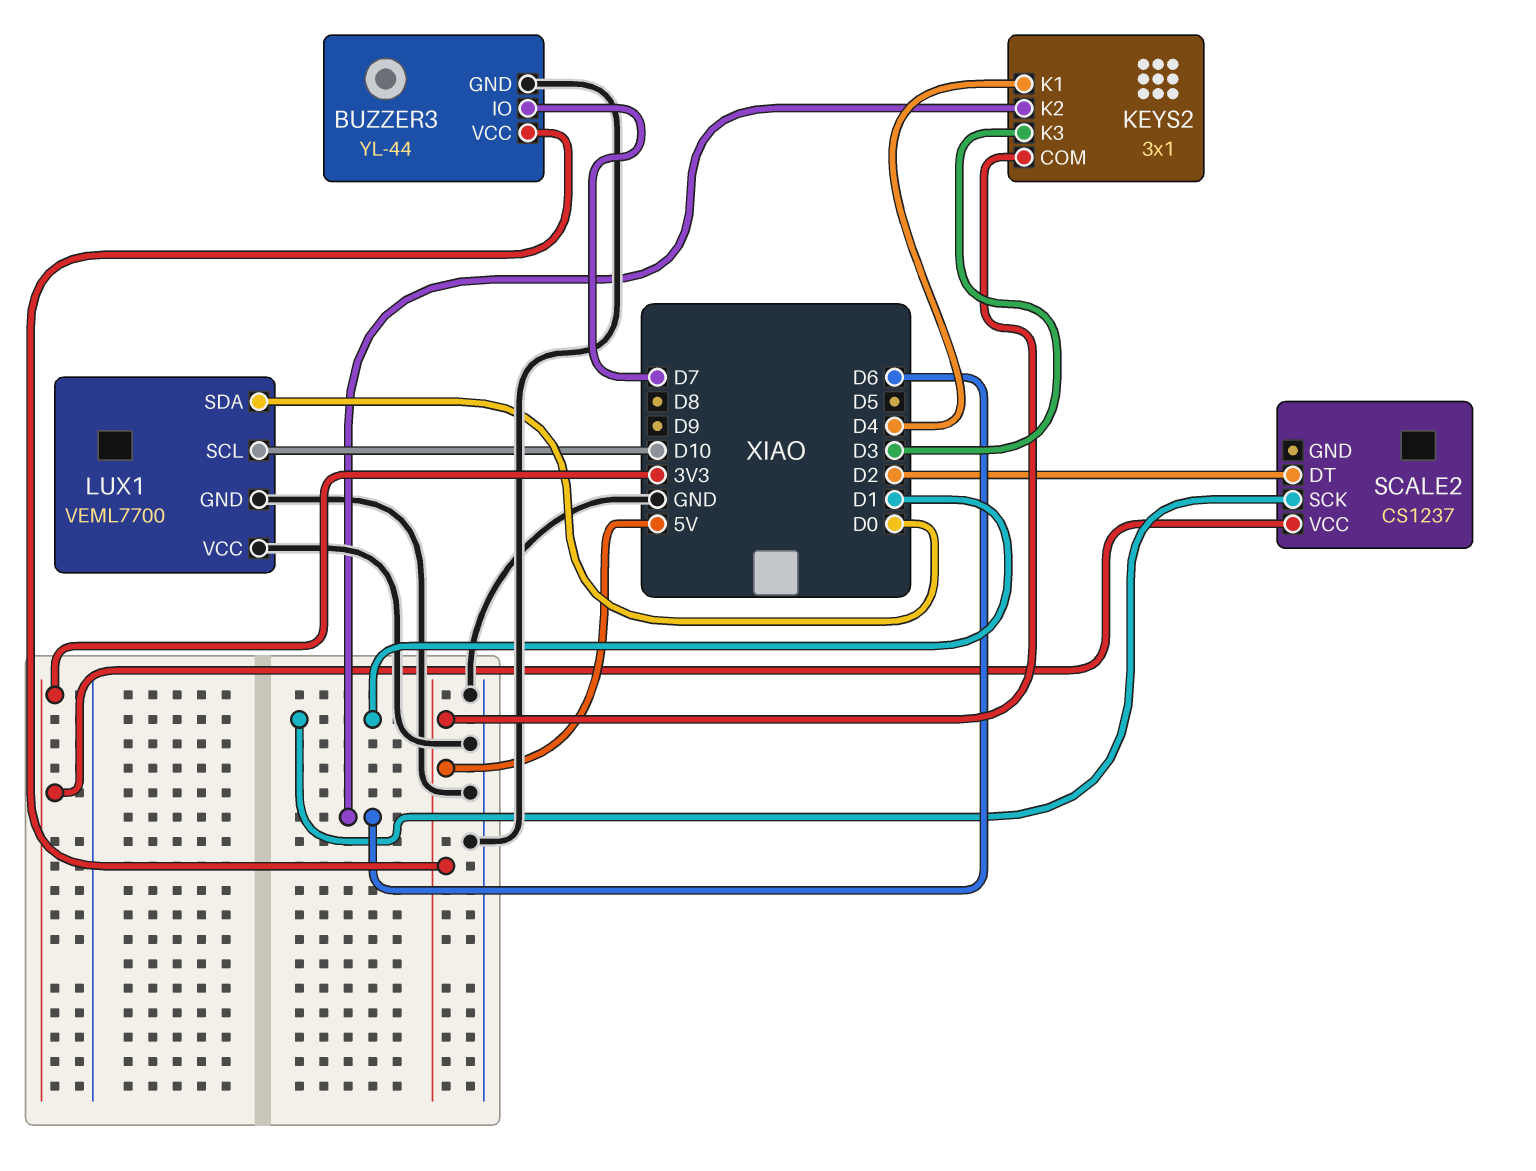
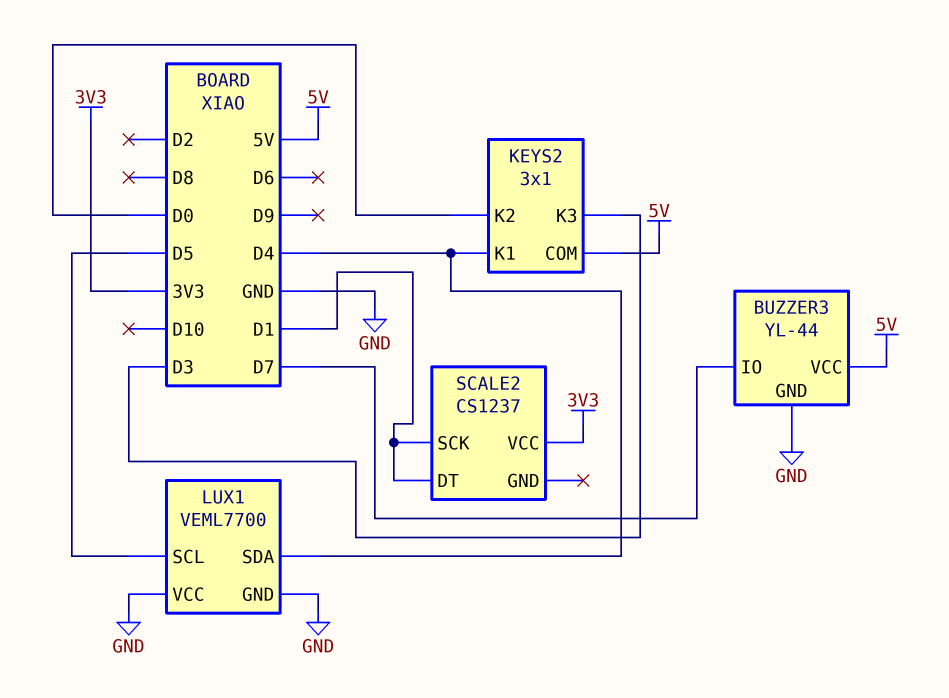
KEYS2 pin K2: D6 -> D0
LUX1 pin SCL: D10 -> D5
LUX1 pin SDA: D0 -> D4
SCALE2 pin DT: D2 -> D1

